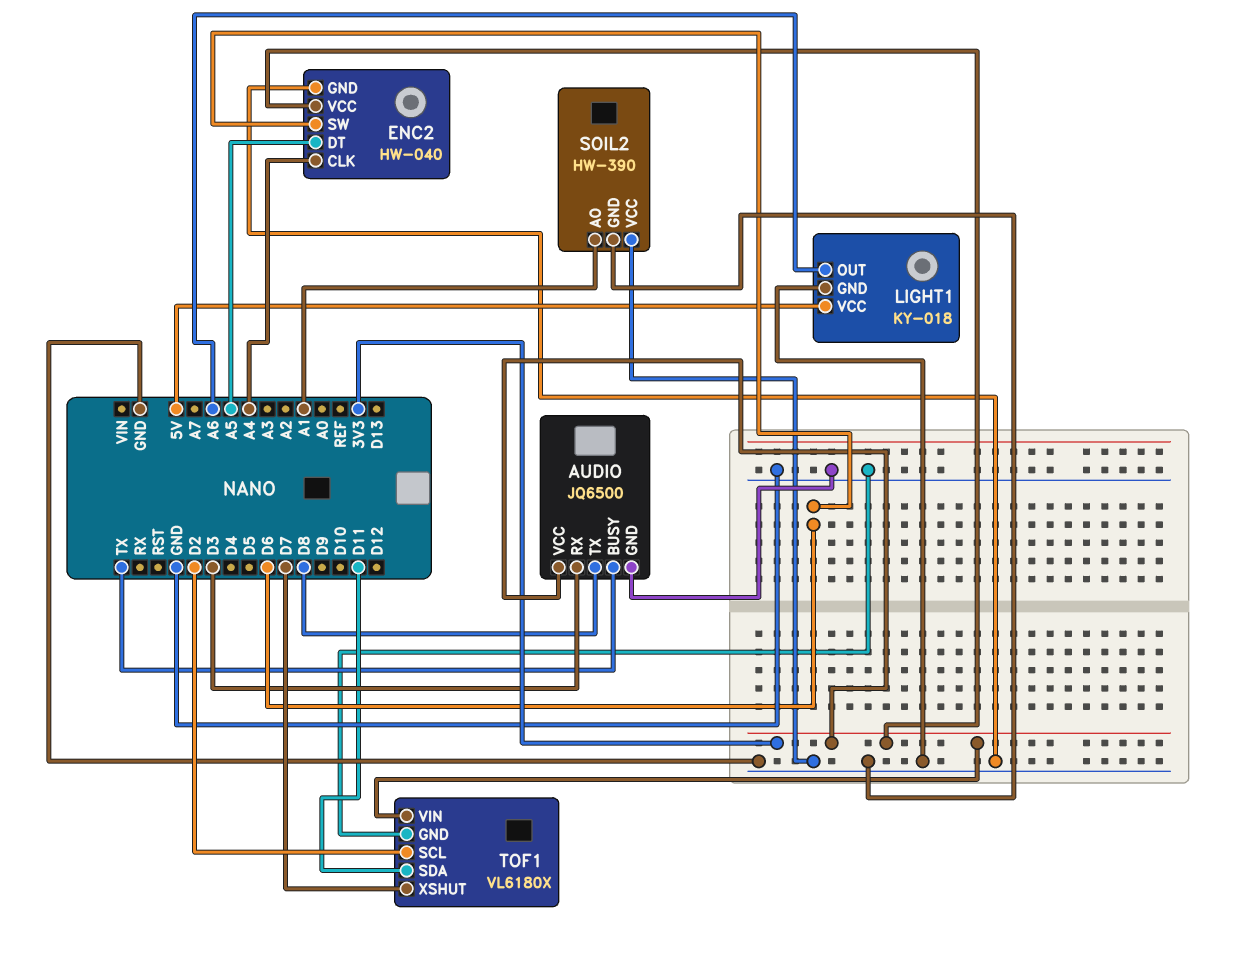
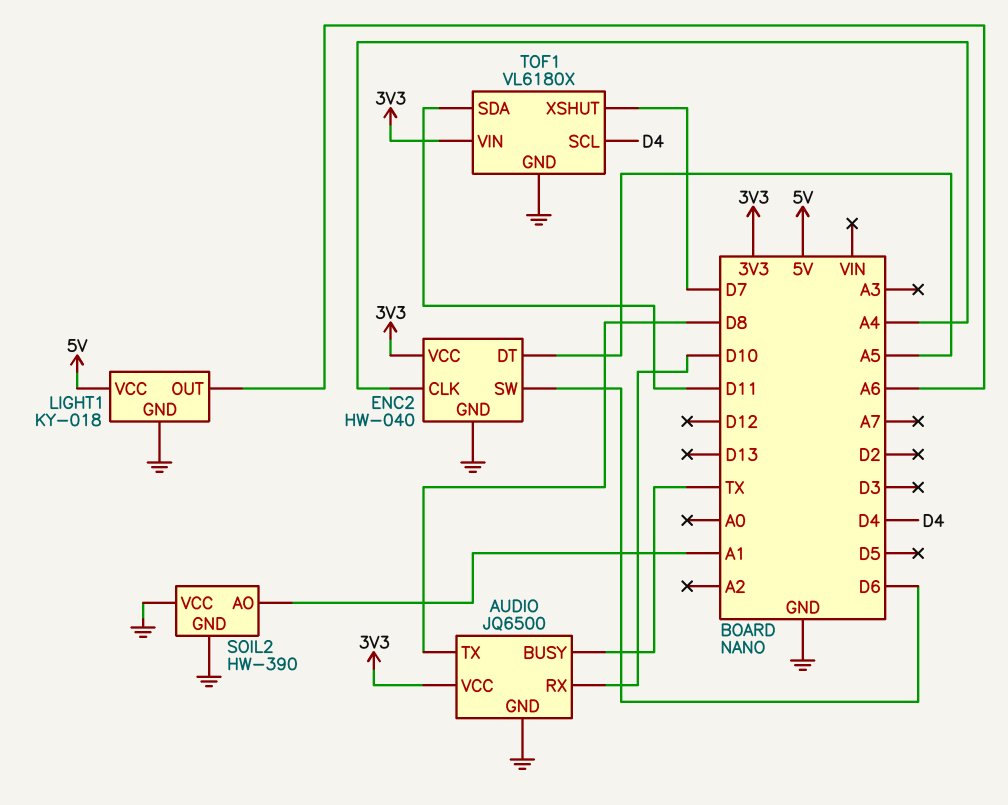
AUDIO pin RX: D3 -> D10
TOF1 pin SCL: D2 -> D4

